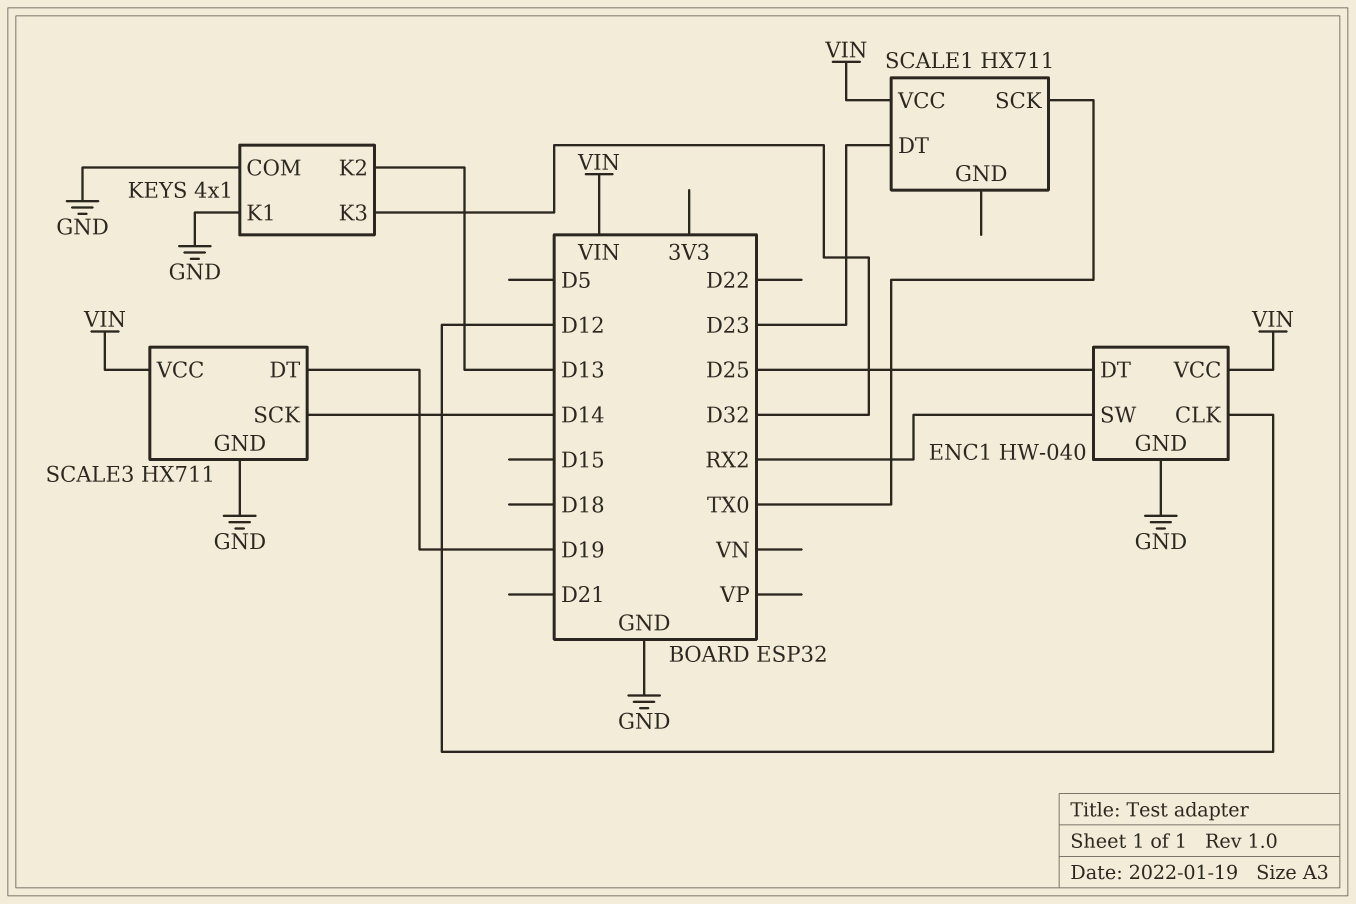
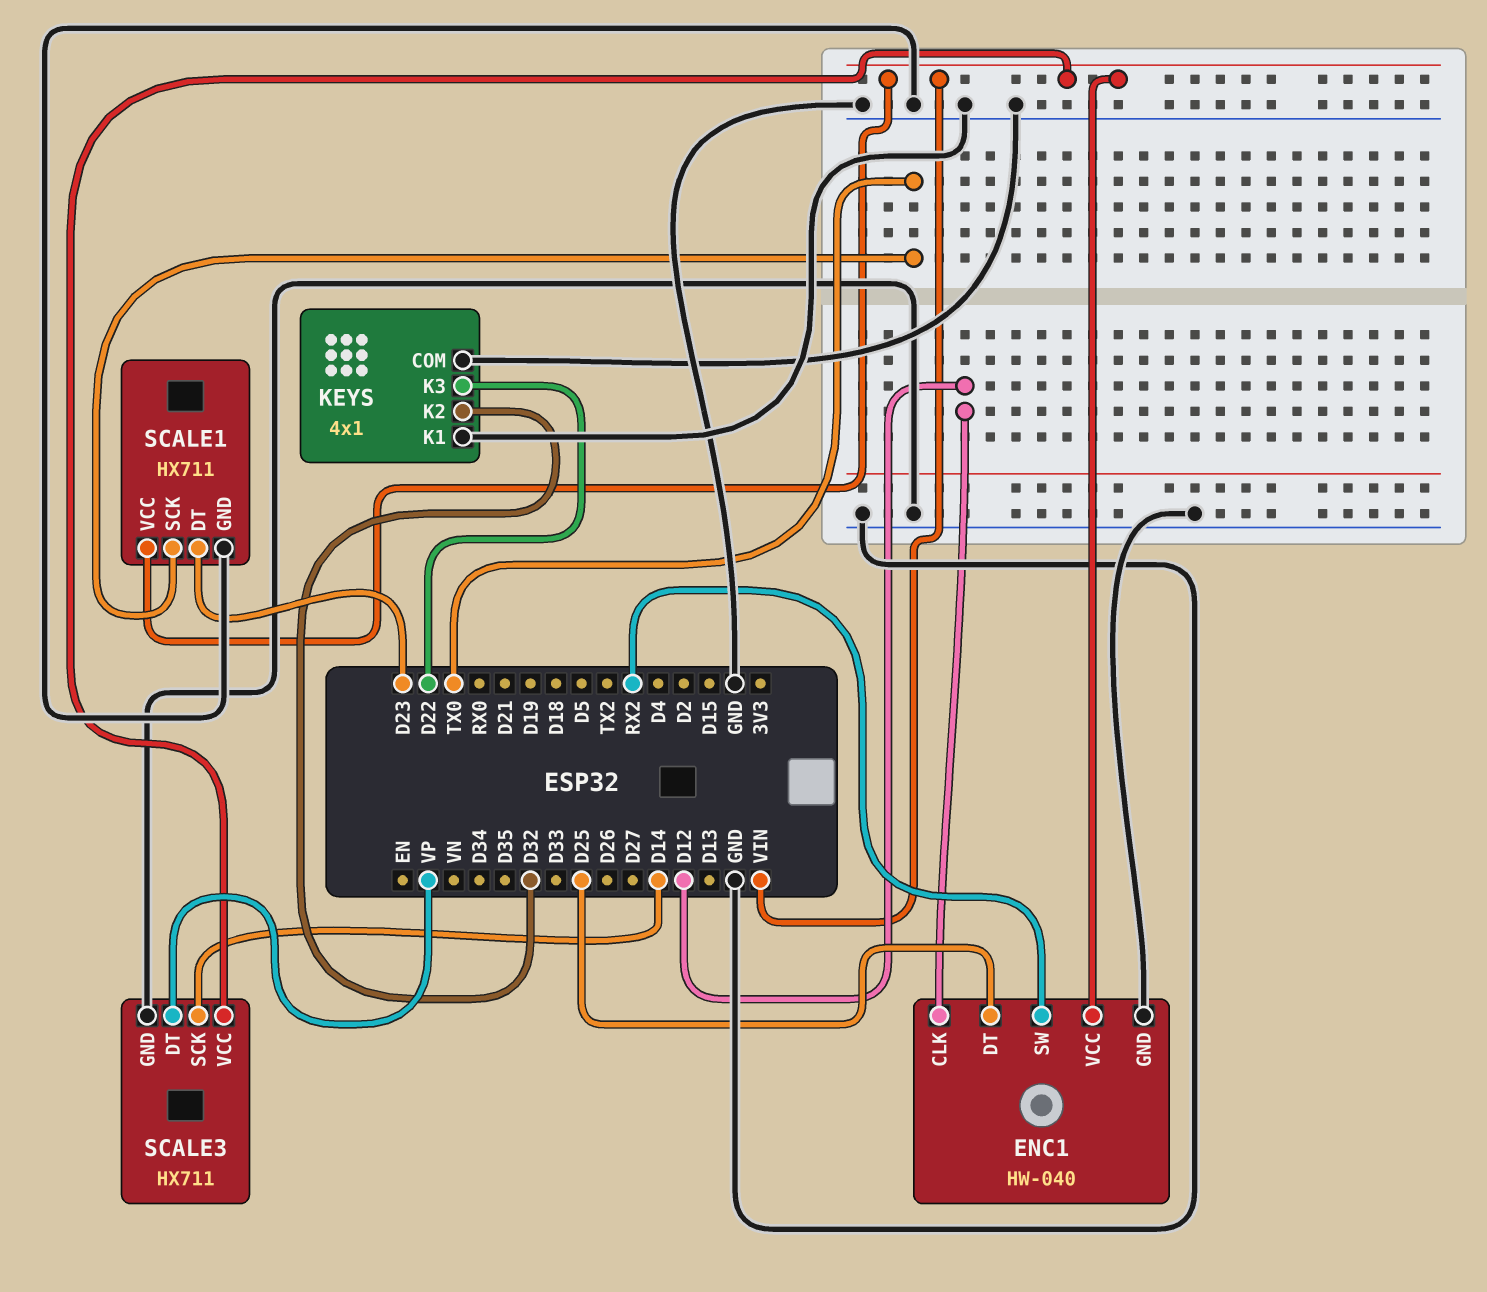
KEYS pin K2: D13 -> D32
KEYS pin K3: D32 -> D22
SCALE1 pin GND: none -> GND
SCALE3 pin DT: D19 -> VP

